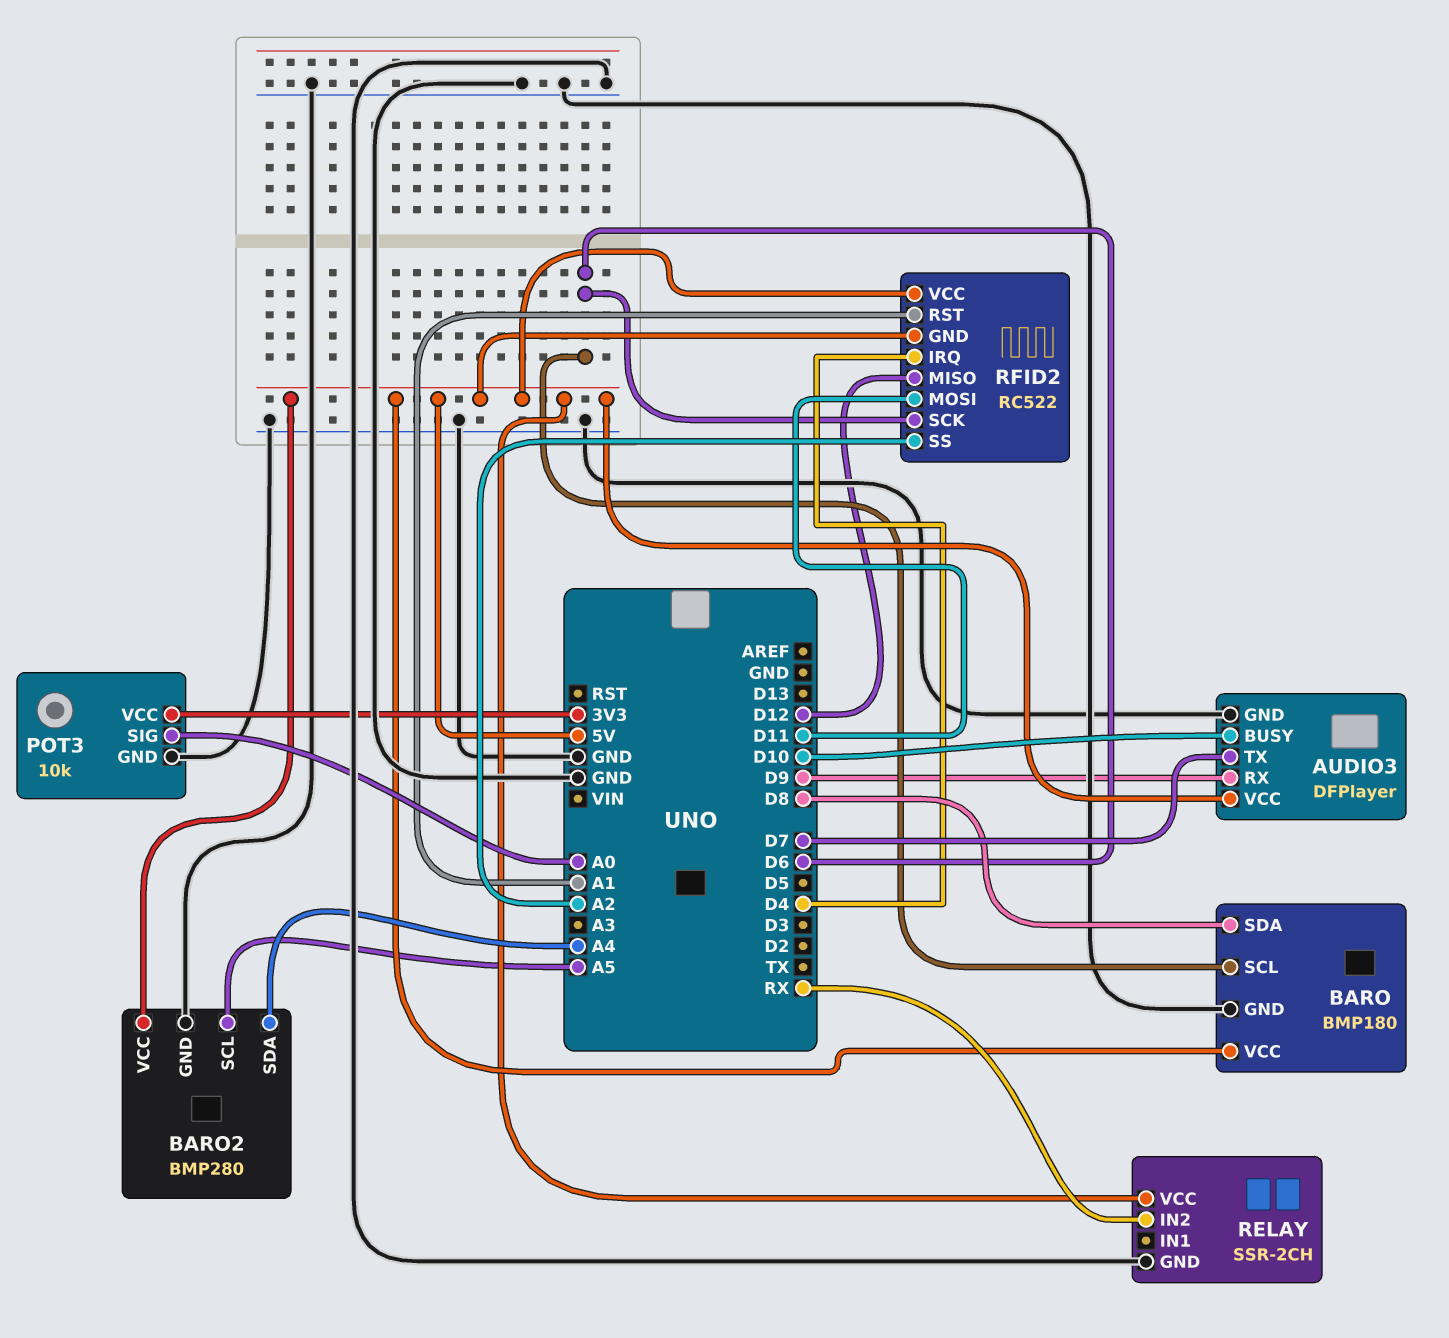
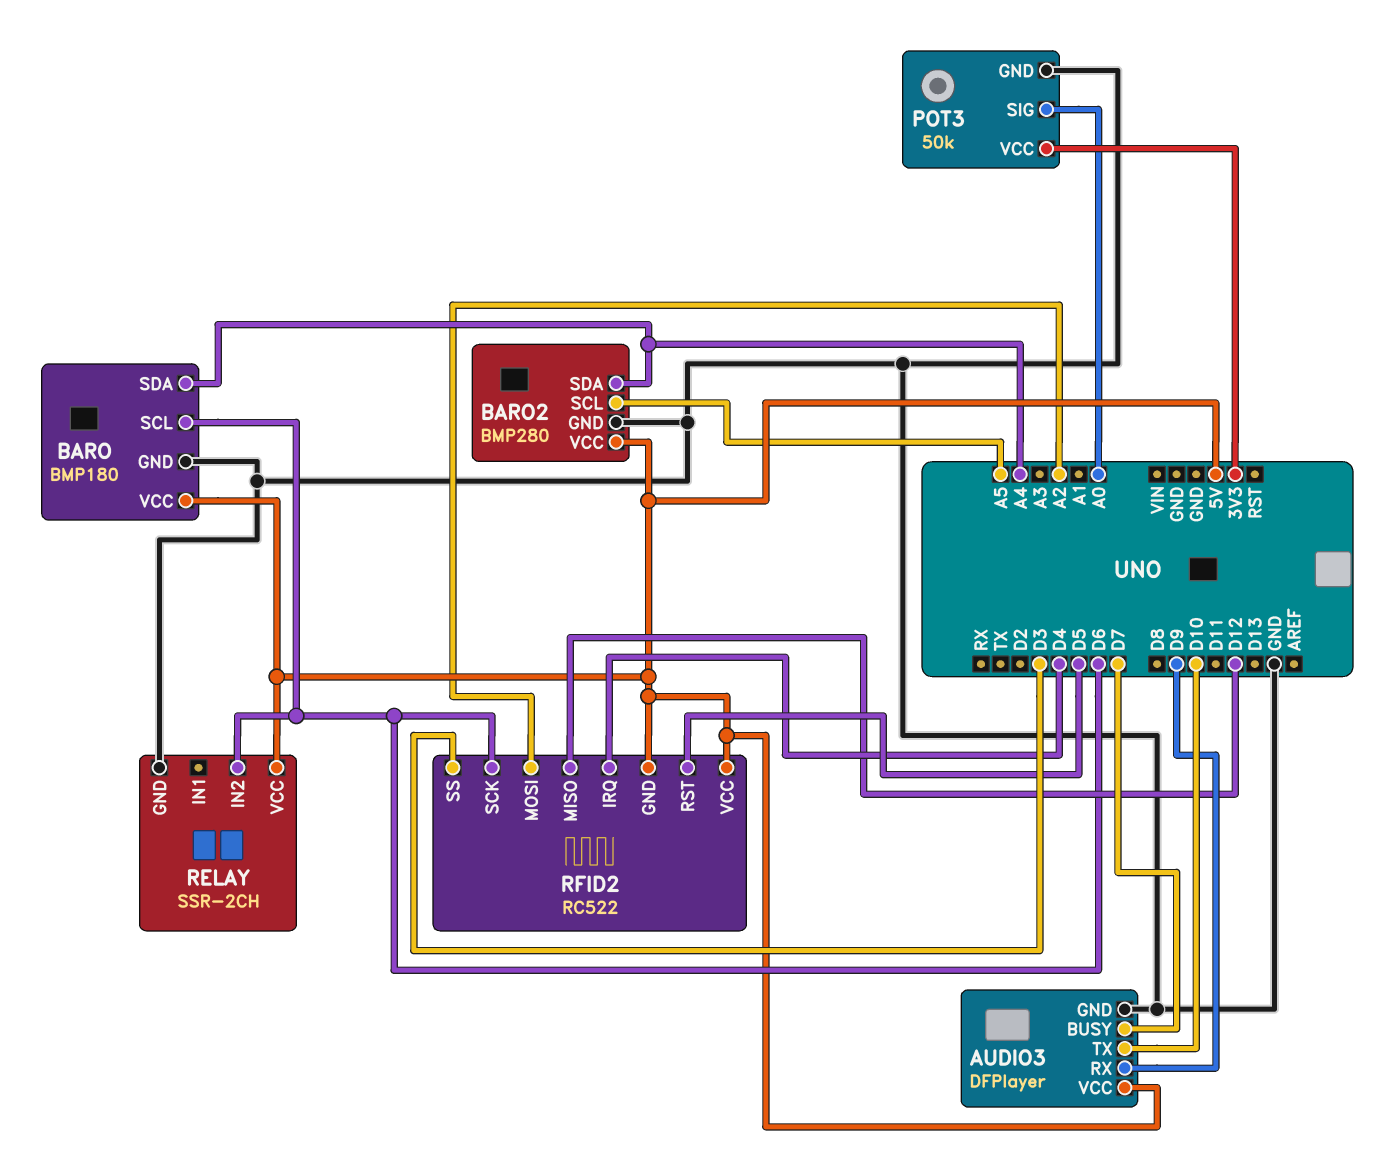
AUDIO3 pin BUSY: D10 -> D7
AUDIO3 pin TX: D7 -> D10
BARO pin SDA: D8 -> A4
POT3: 10k -> 50k
RELAY pin IN2: RX -> D6
RFID2 pin MOSI: D11 -> A2
RFID2 pin RST: A1 -> D5
RFID2 pin SS: A2 -> D3

